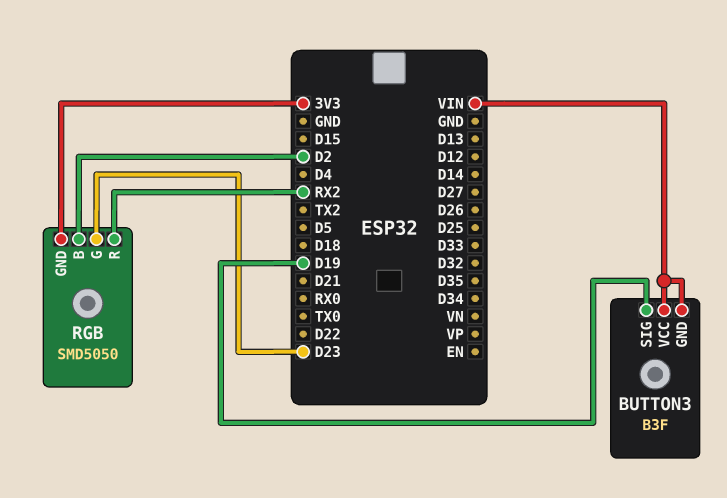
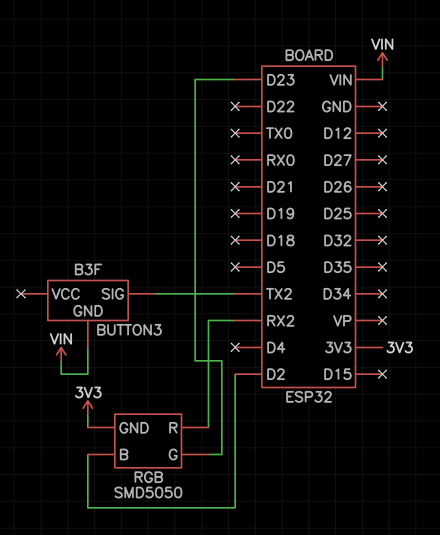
BUTTON3 pin SIG: D19 -> TX2
BUTTON3 pin VCC: VIN -> none

